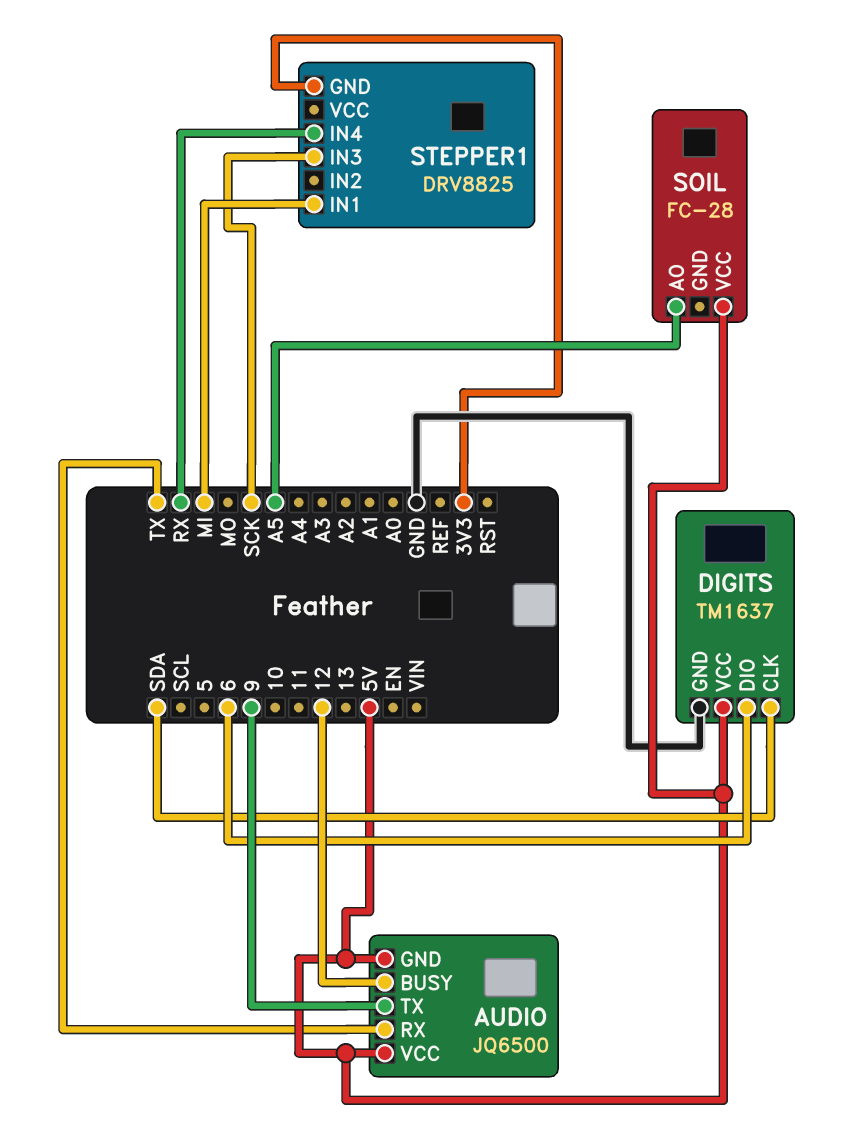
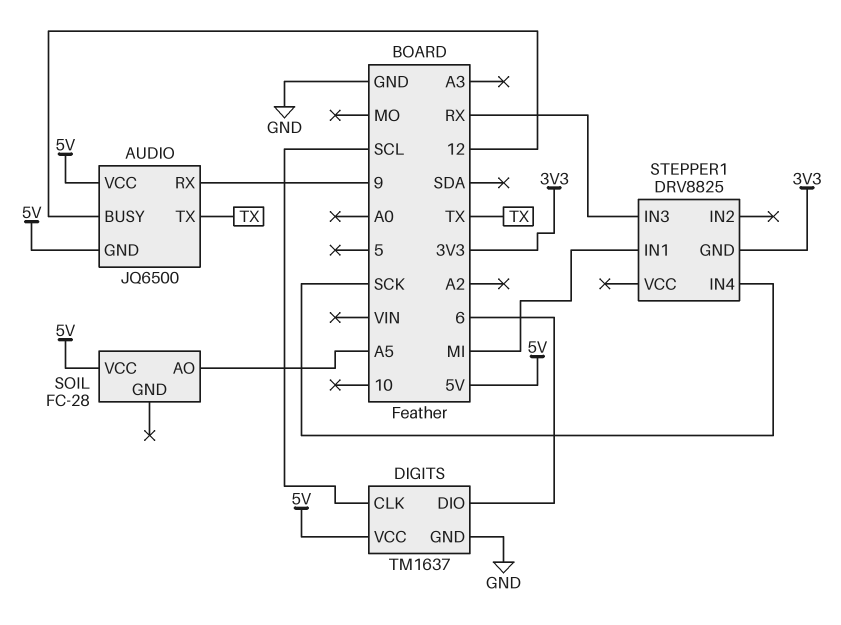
AUDIO pin RX: TX -> 9
AUDIO pin TX: 9 -> TX
DIGITS pin CLK: SDA -> SCL
STEPPER1 pin IN3: SCK -> RX
STEPPER1 pin IN4: RX -> SCK

